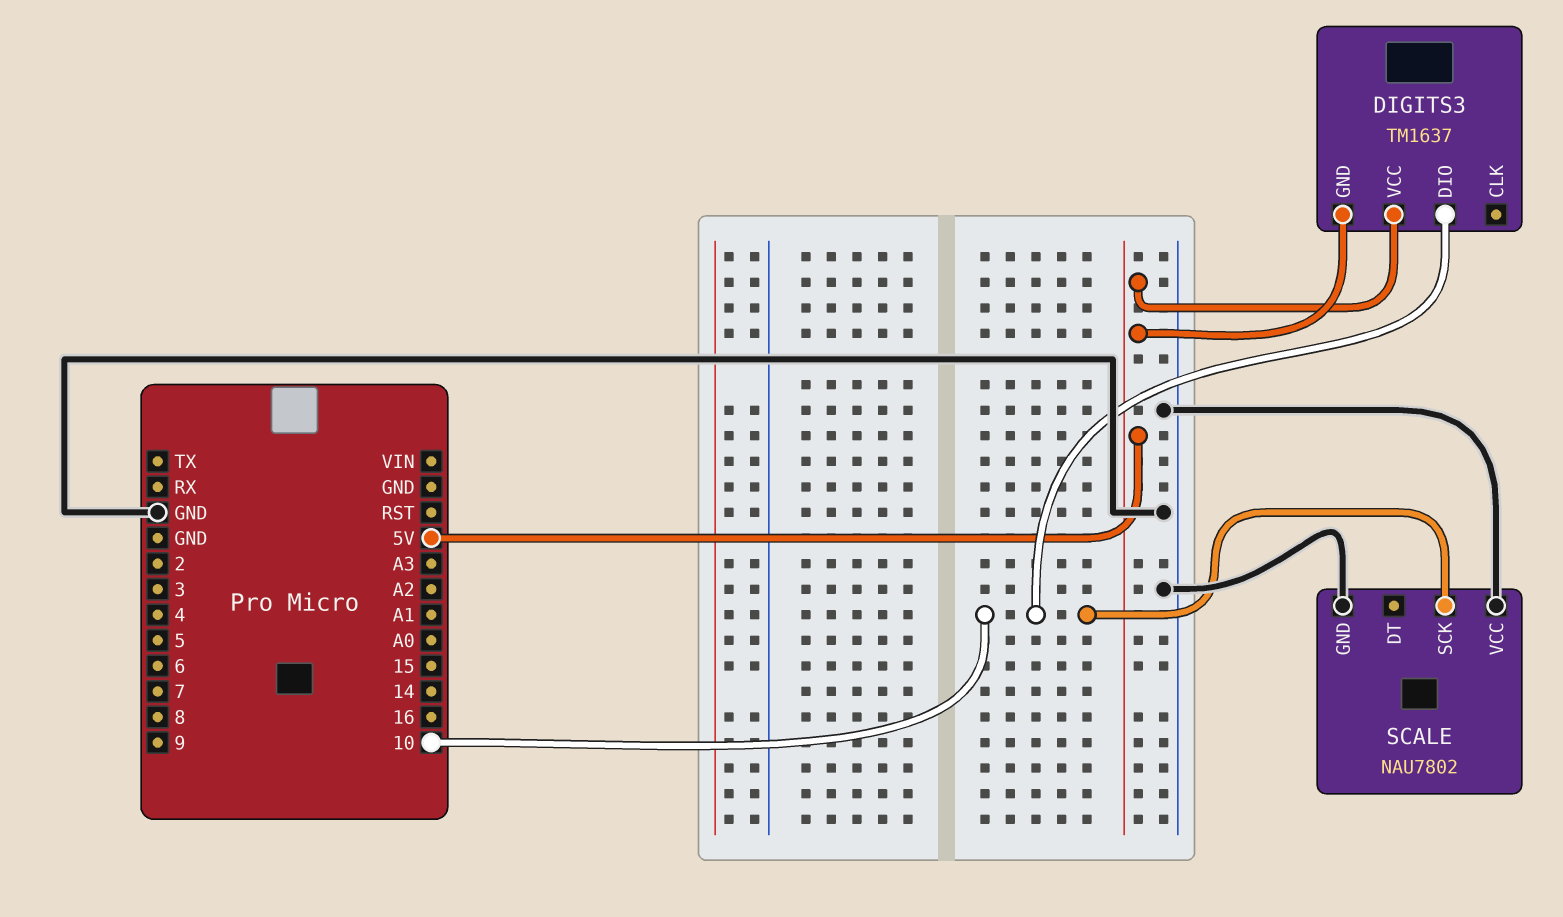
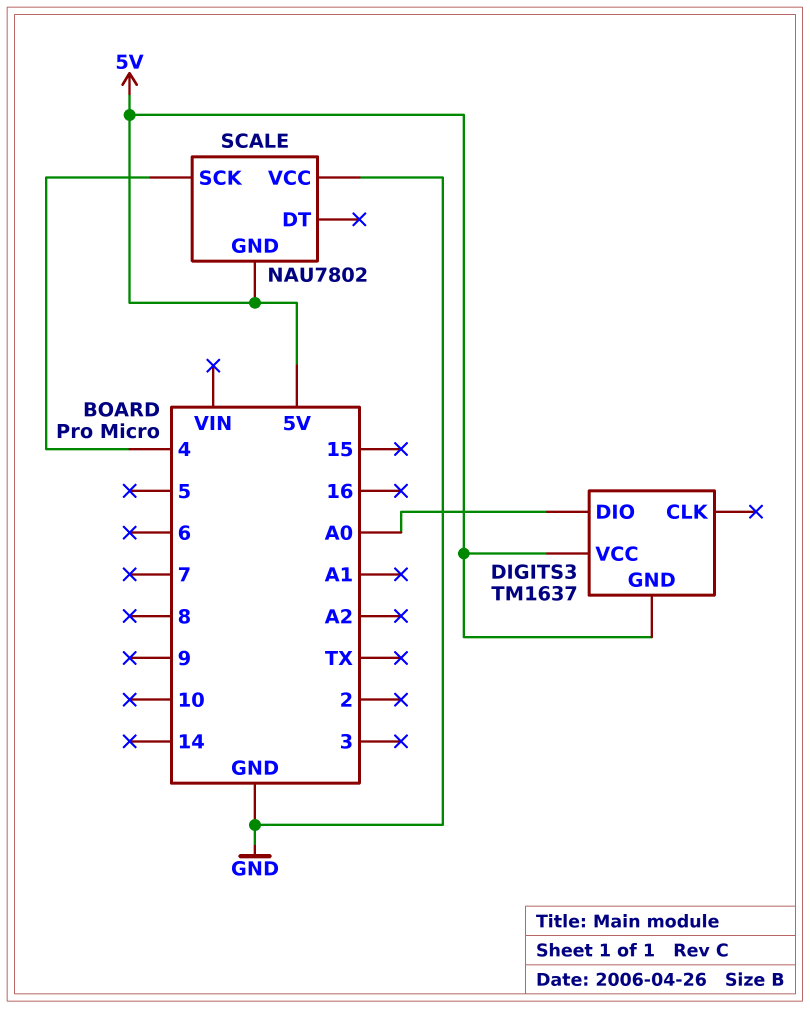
DIGITS3 pin DIO: 10 -> A0
SCALE pin GND: GND -> 5V
SCALE pin SCK: 10 -> 4

